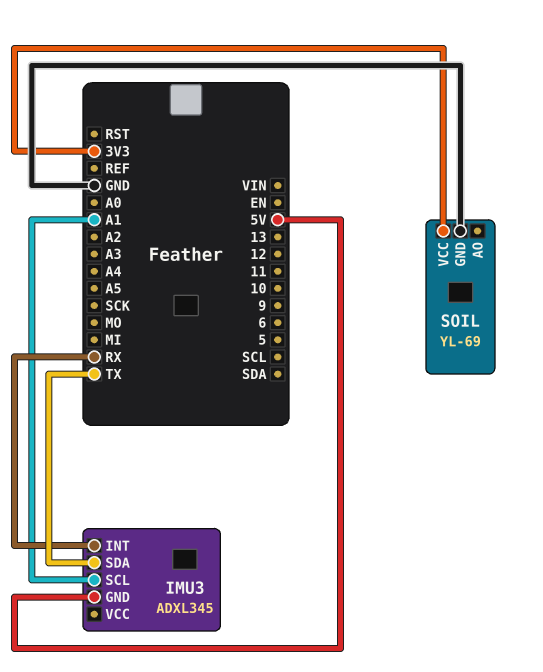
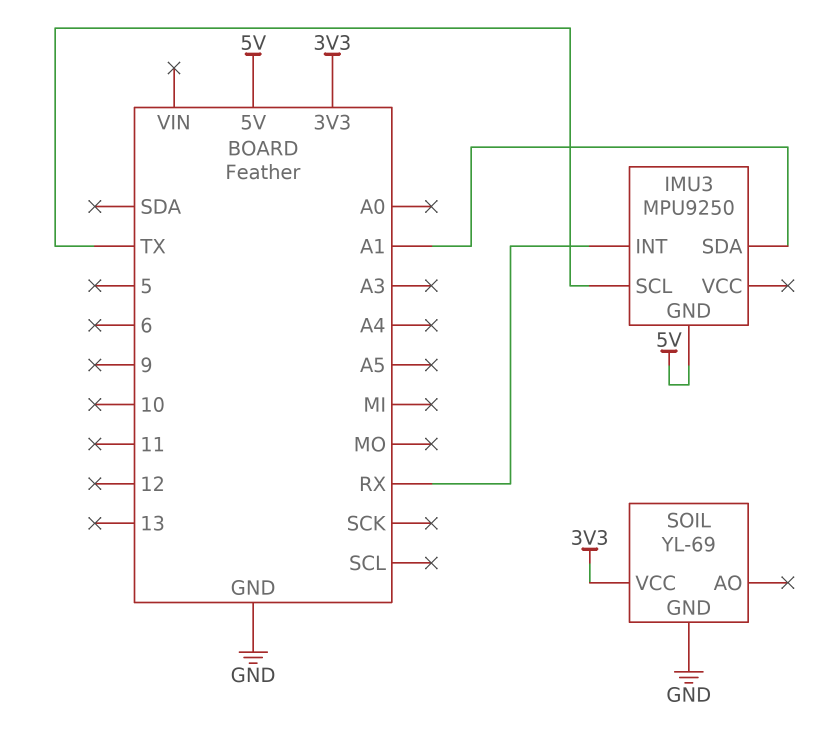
IMU3: ADXL345 -> MPU9250
IMU3 pin SCL: A1 -> TX
IMU3 pin SDA: TX -> A1

